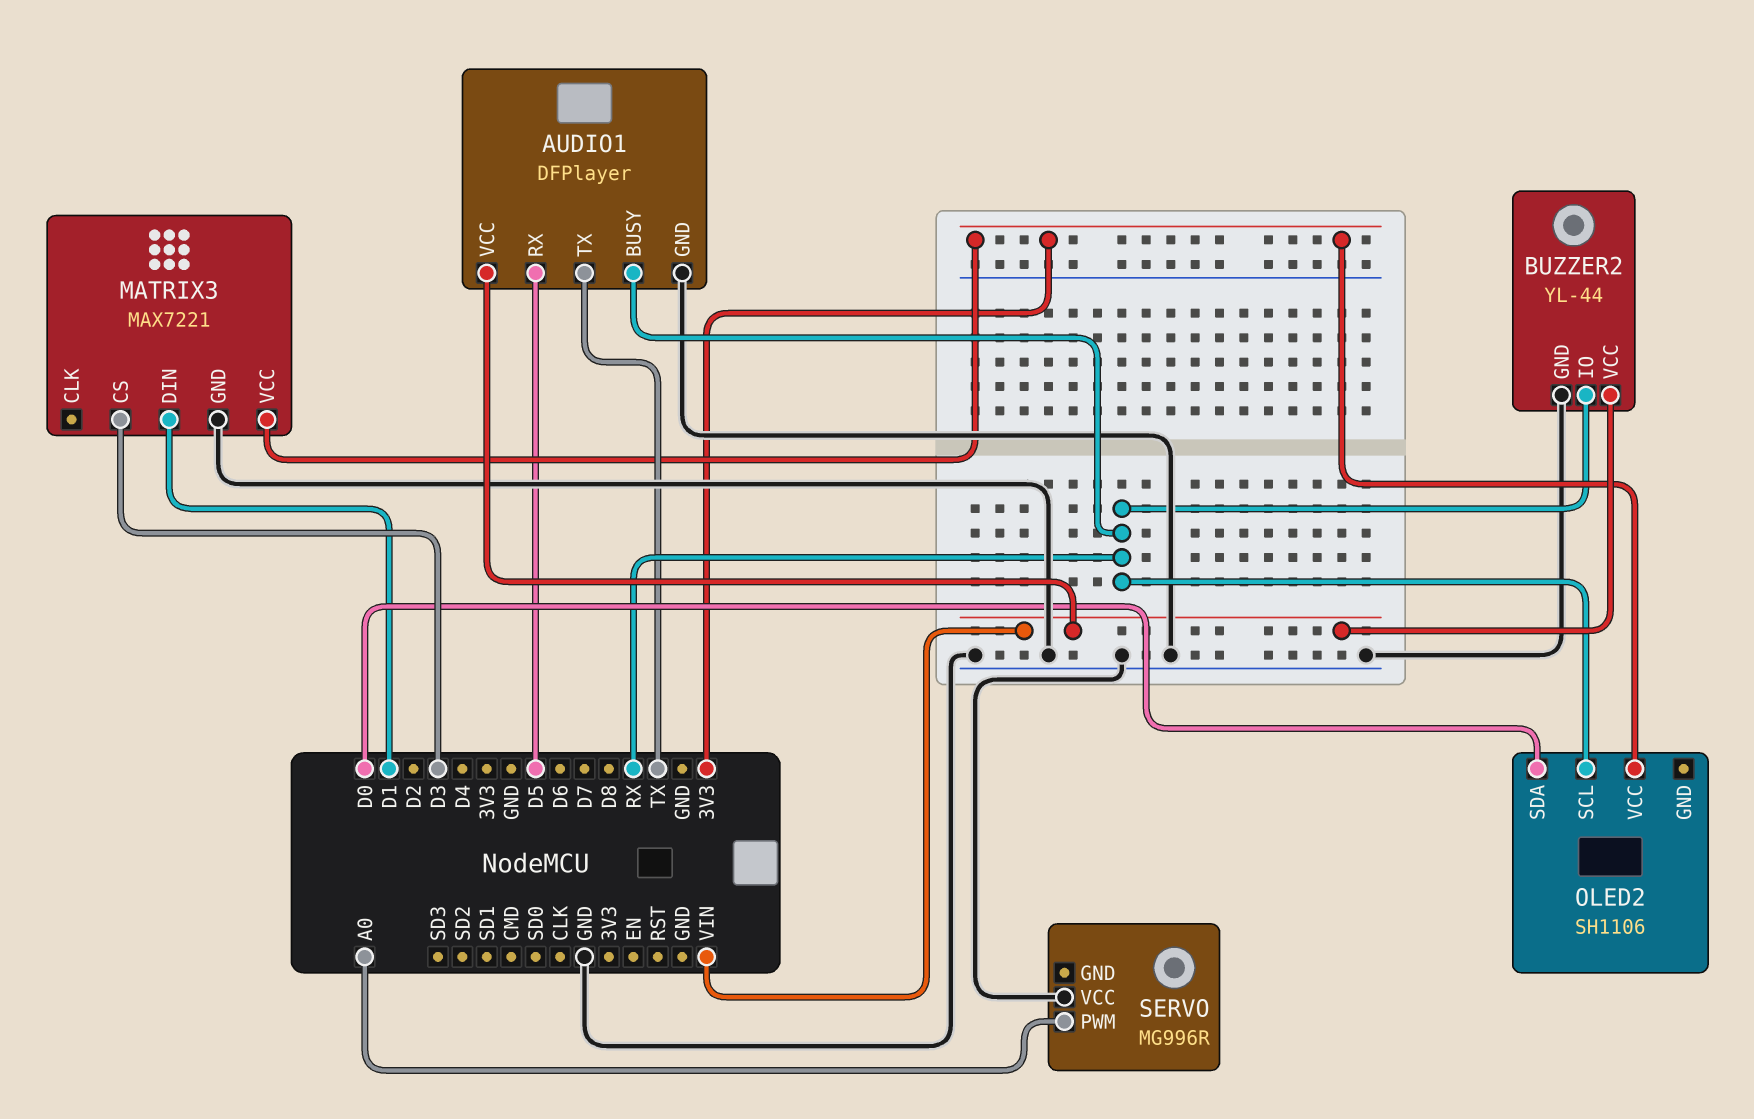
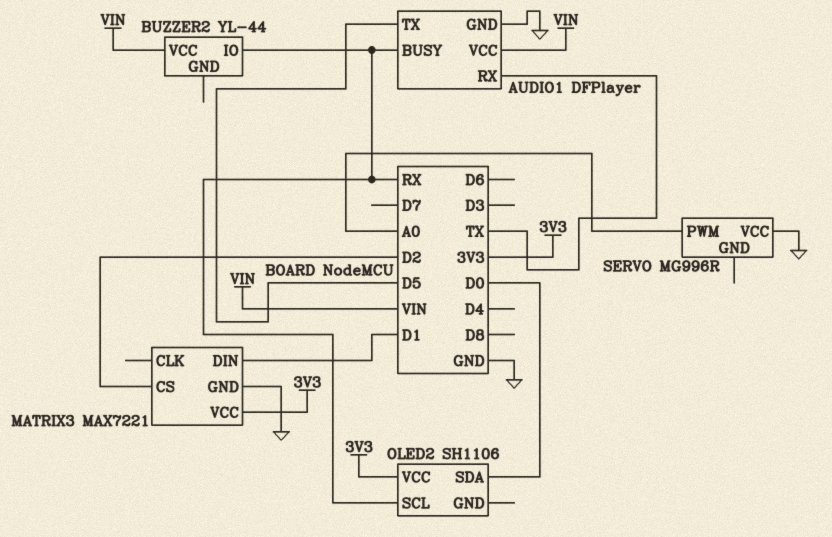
AUDIO1 pin RX: D5 -> TX
AUDIO1 pin TX: TX -> D5
BUZZER2 pin GND: GND -> none
MATRIX3 pin CS: D3 -> D2

